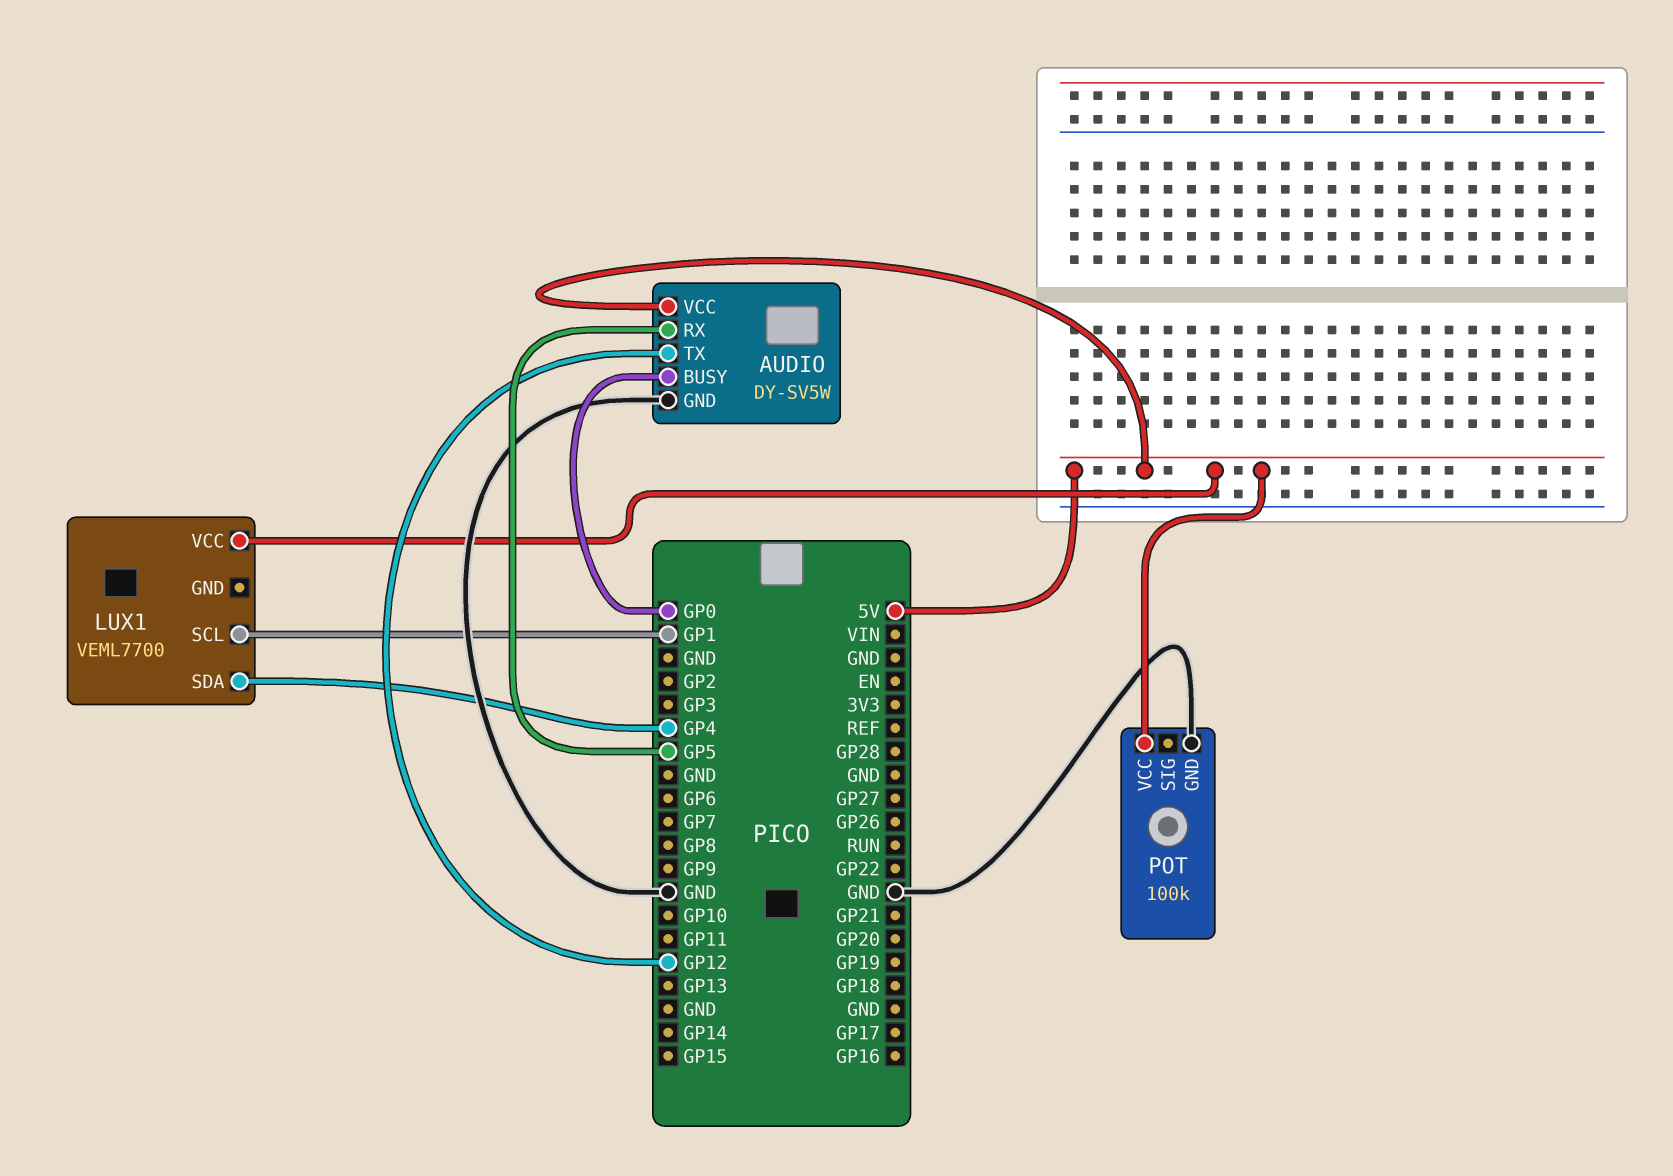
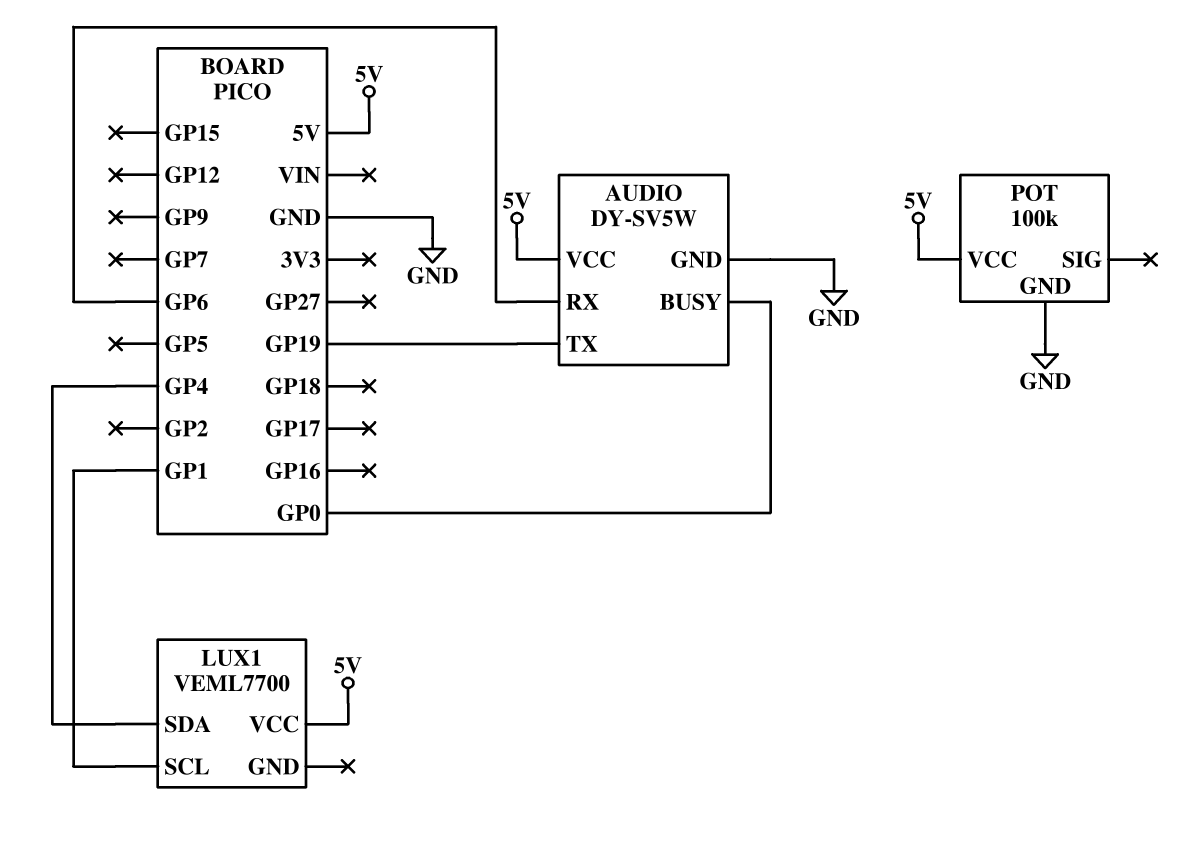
AUDIO pin RX: GP5 -> GP6
AUDIO pin TX: GP12 -> GP19

